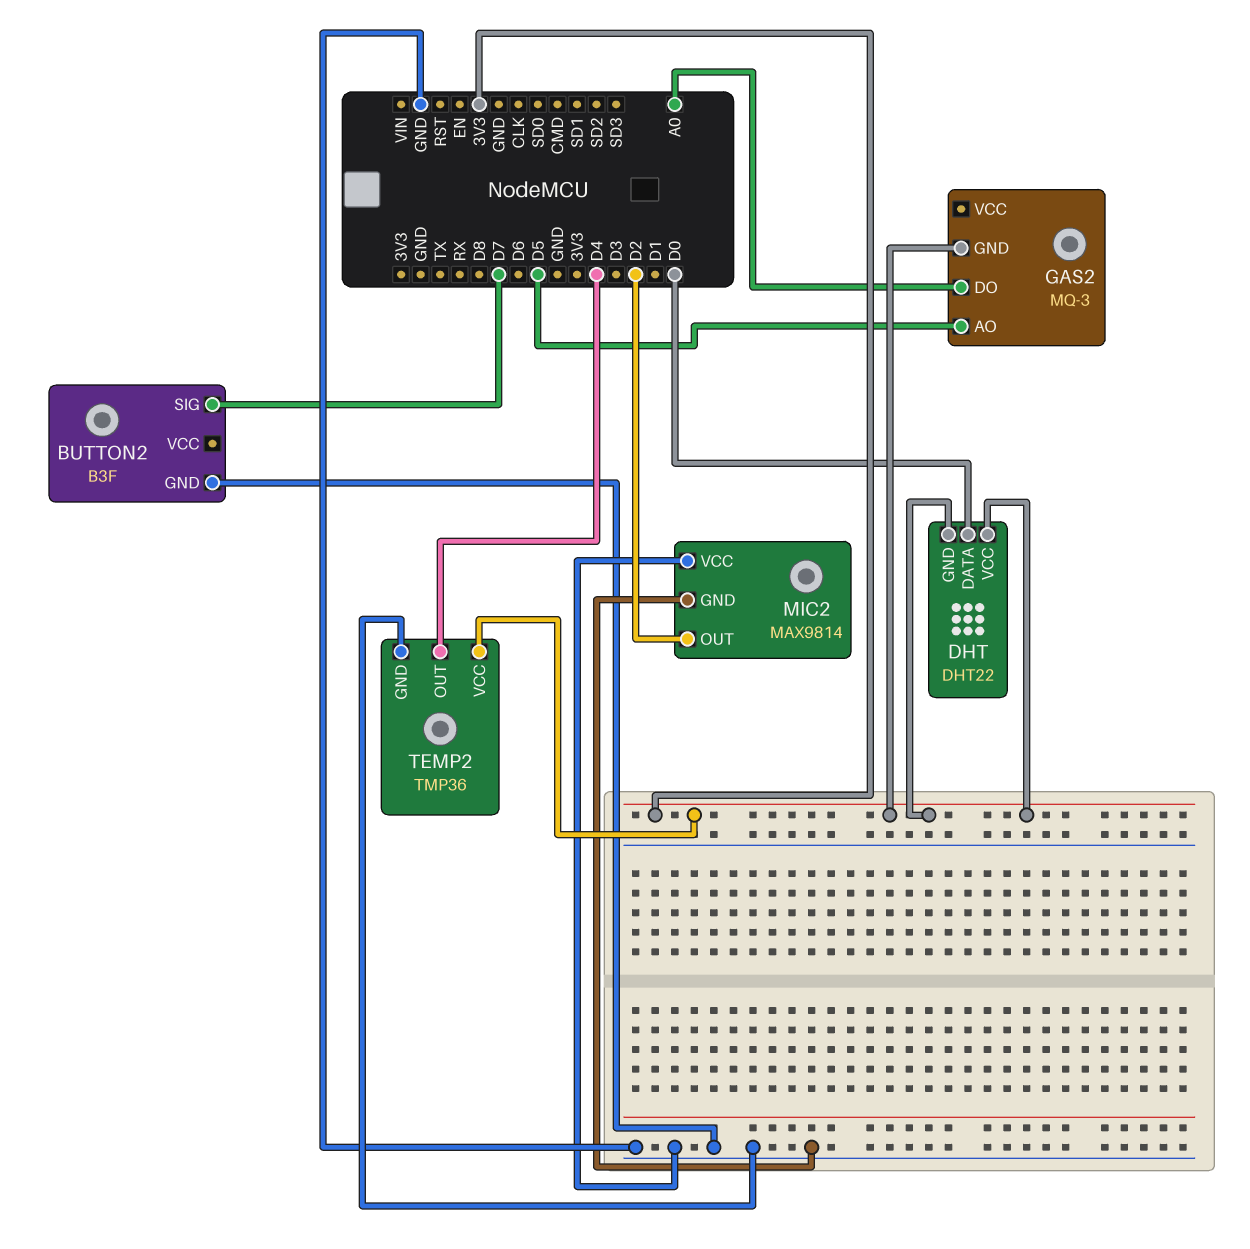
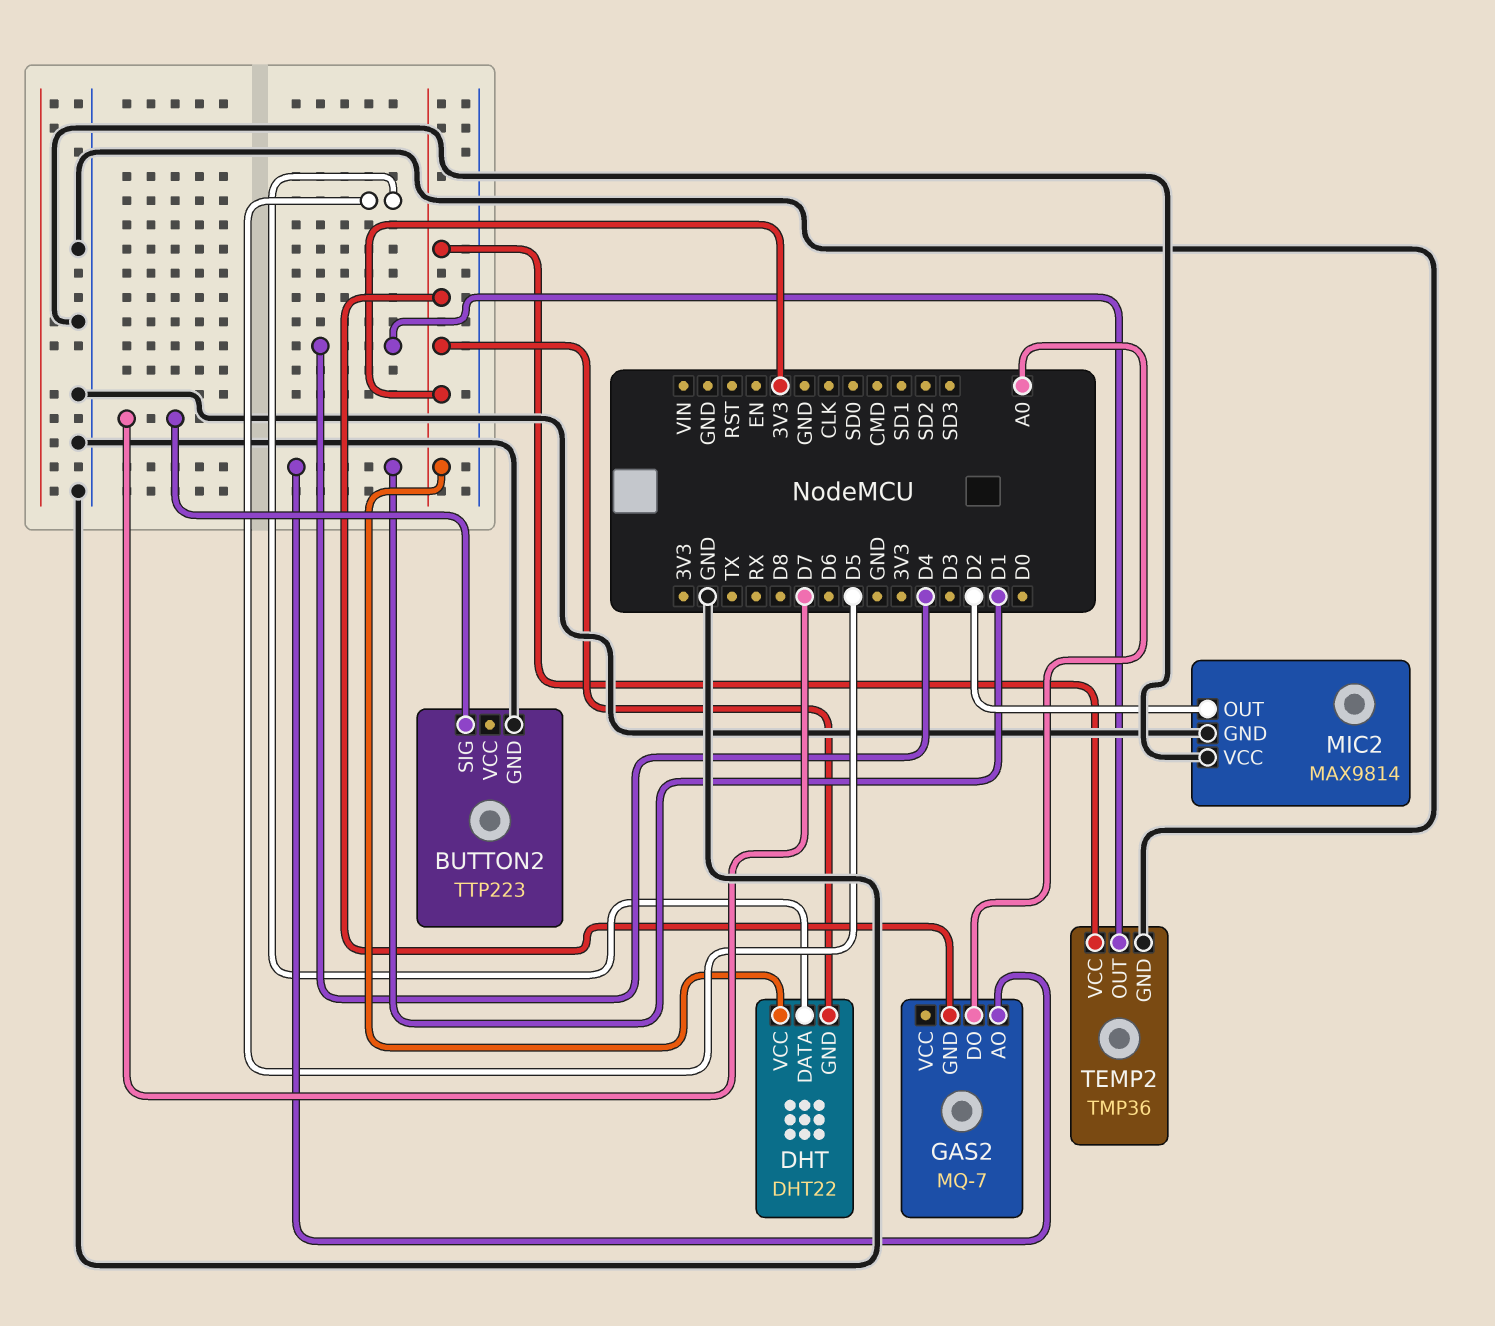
BUTTON2: B3F -> TTP223
DHT pin DATA: D0 -> D5
GAS2: MQ-3 -> MQ-7
GAS2 pin AO: D5 -> D1

